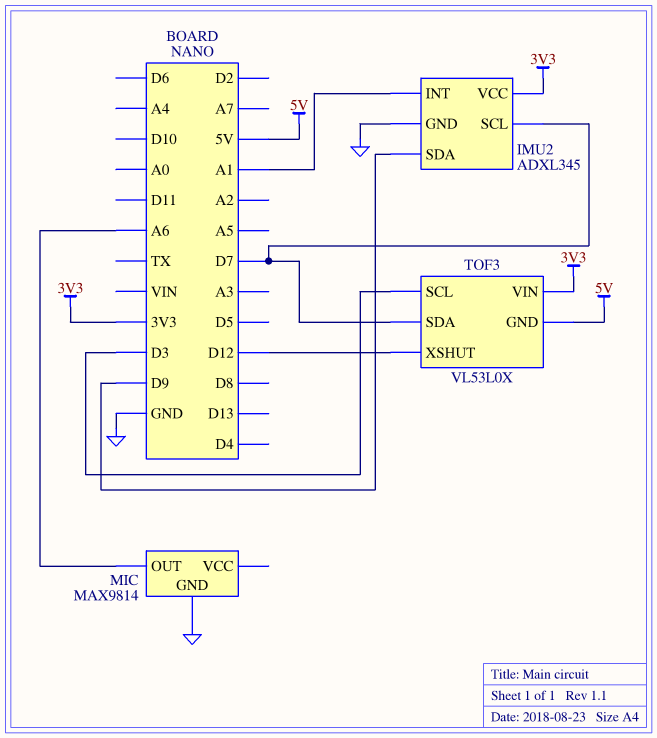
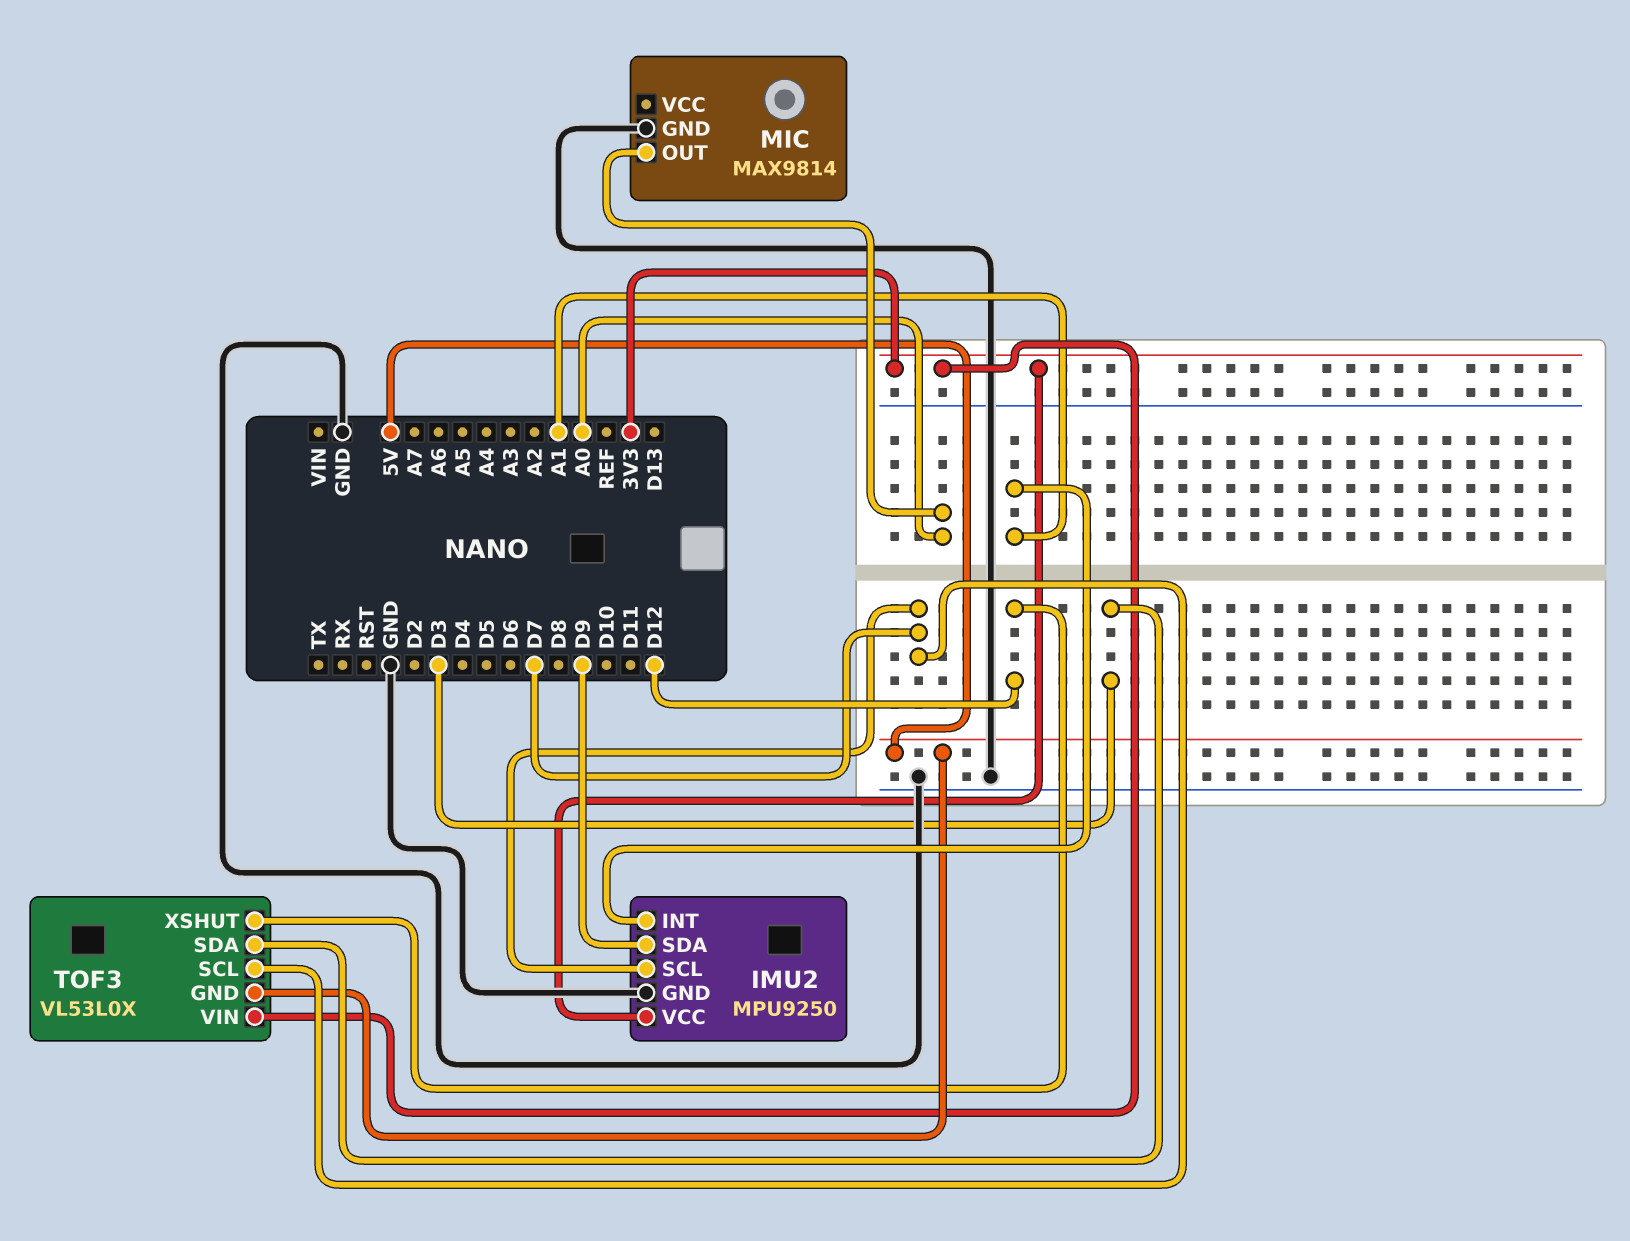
IMU2: ADXL345 -> MPU9250
MIC pin OUT: A6 -> A0
TOF3 pin SCL: D3 -> D7
TOF3 pin SDA: D7 -> D3

